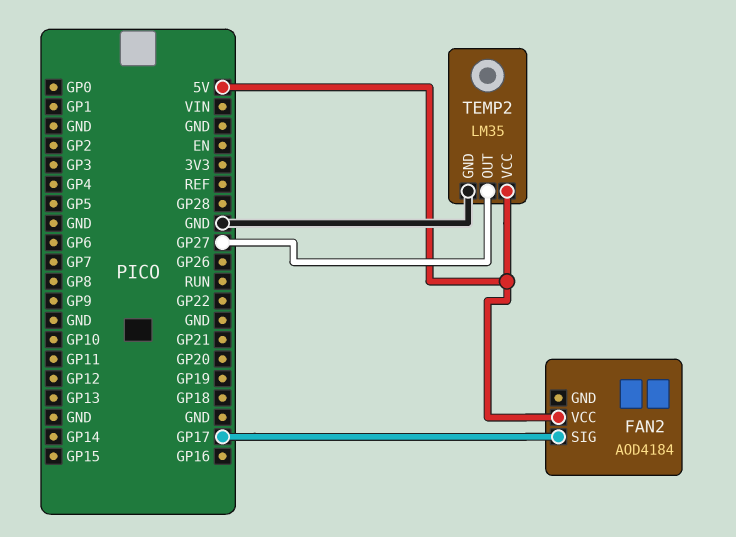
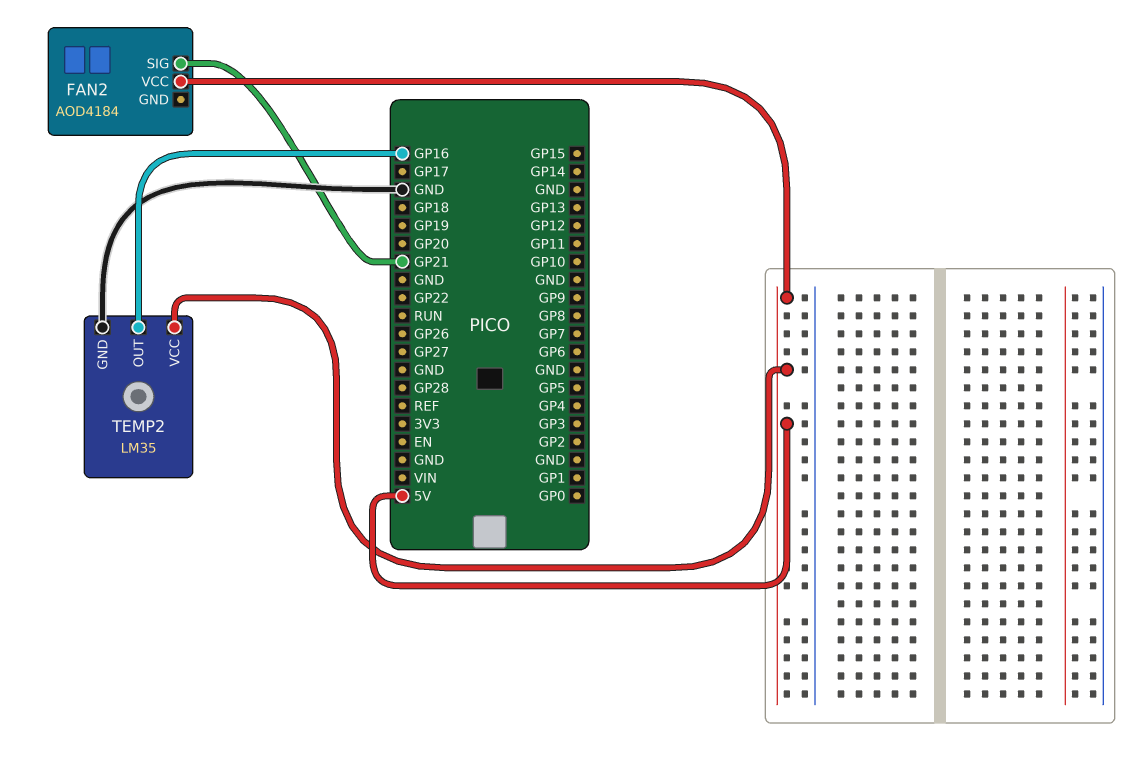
FAN2 pin SIG: GP17 -> GP21
TEMP2 pin OUT: GP27 -> GP16

